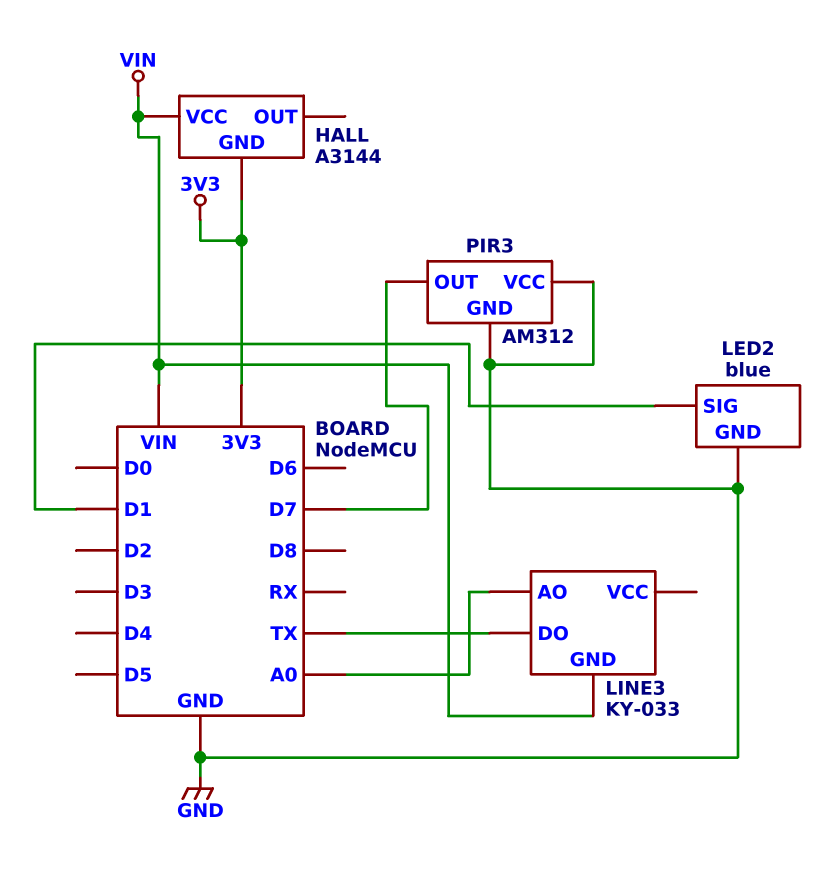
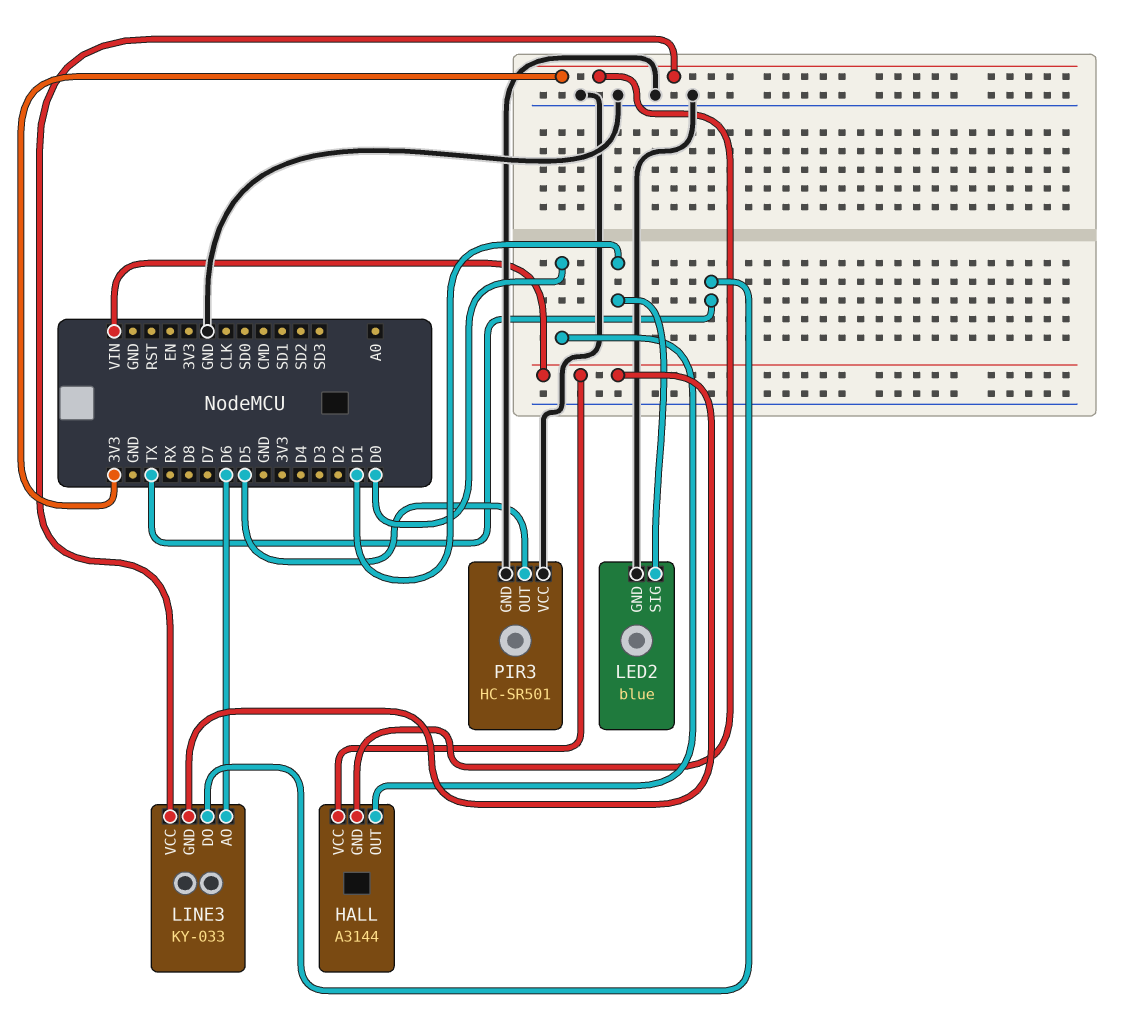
HALL pin OUT: none -> D0
LINE3 pin AO: A0 -> D6
LINE3 pin VCC: none -> 3V3
PIR3: AM312 -> HC-SR501
PIR3 pin OUT: D7 -> D5

